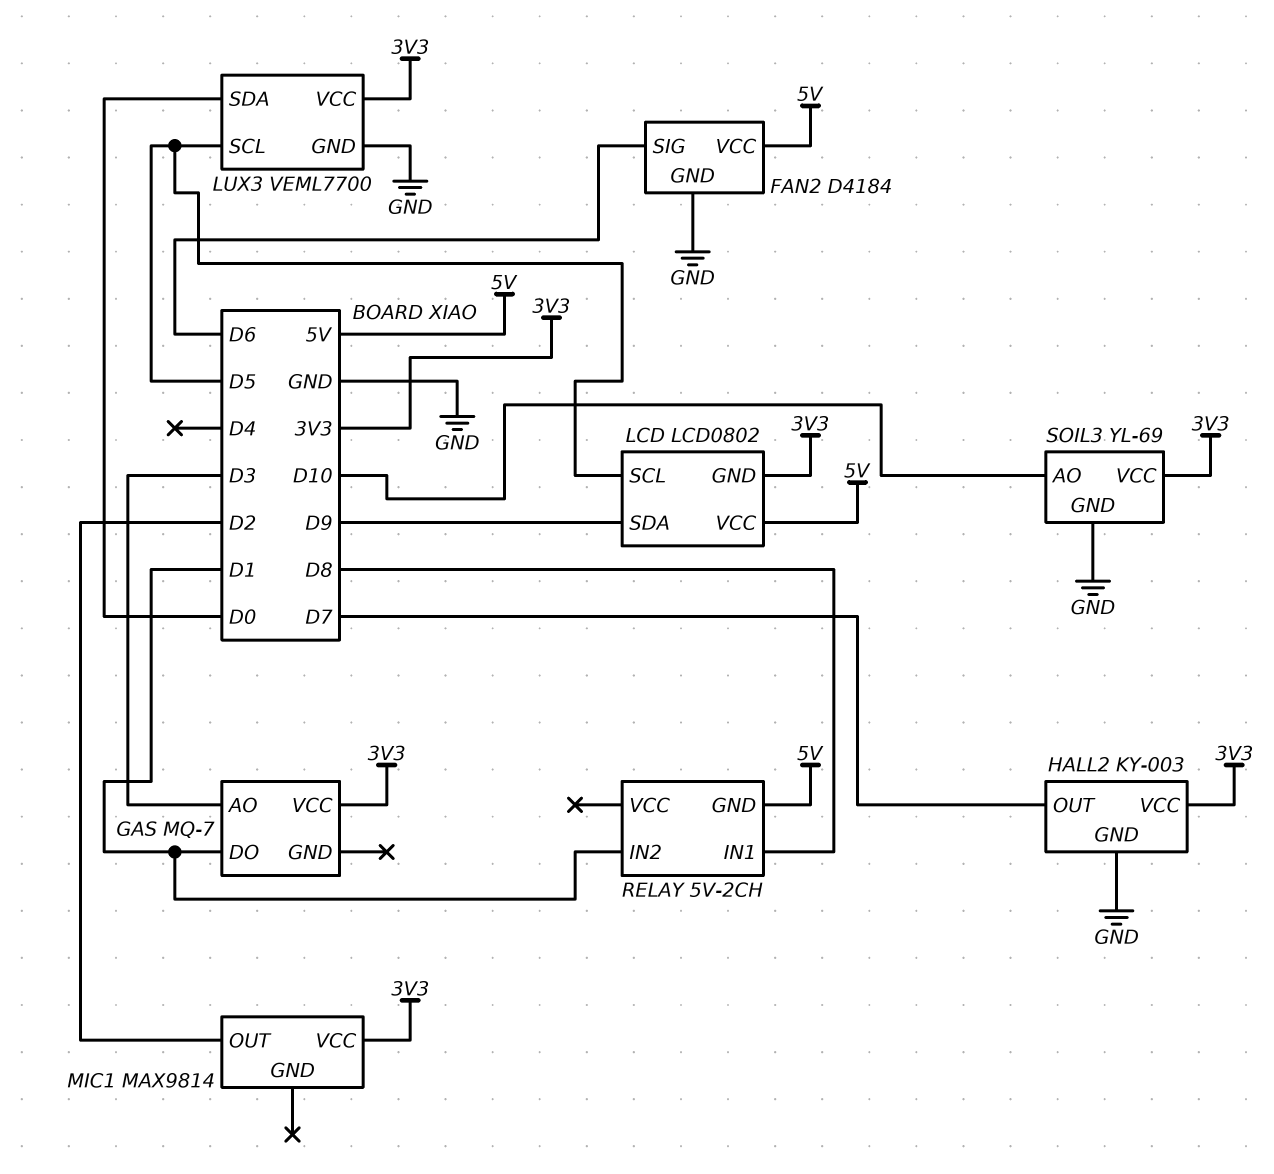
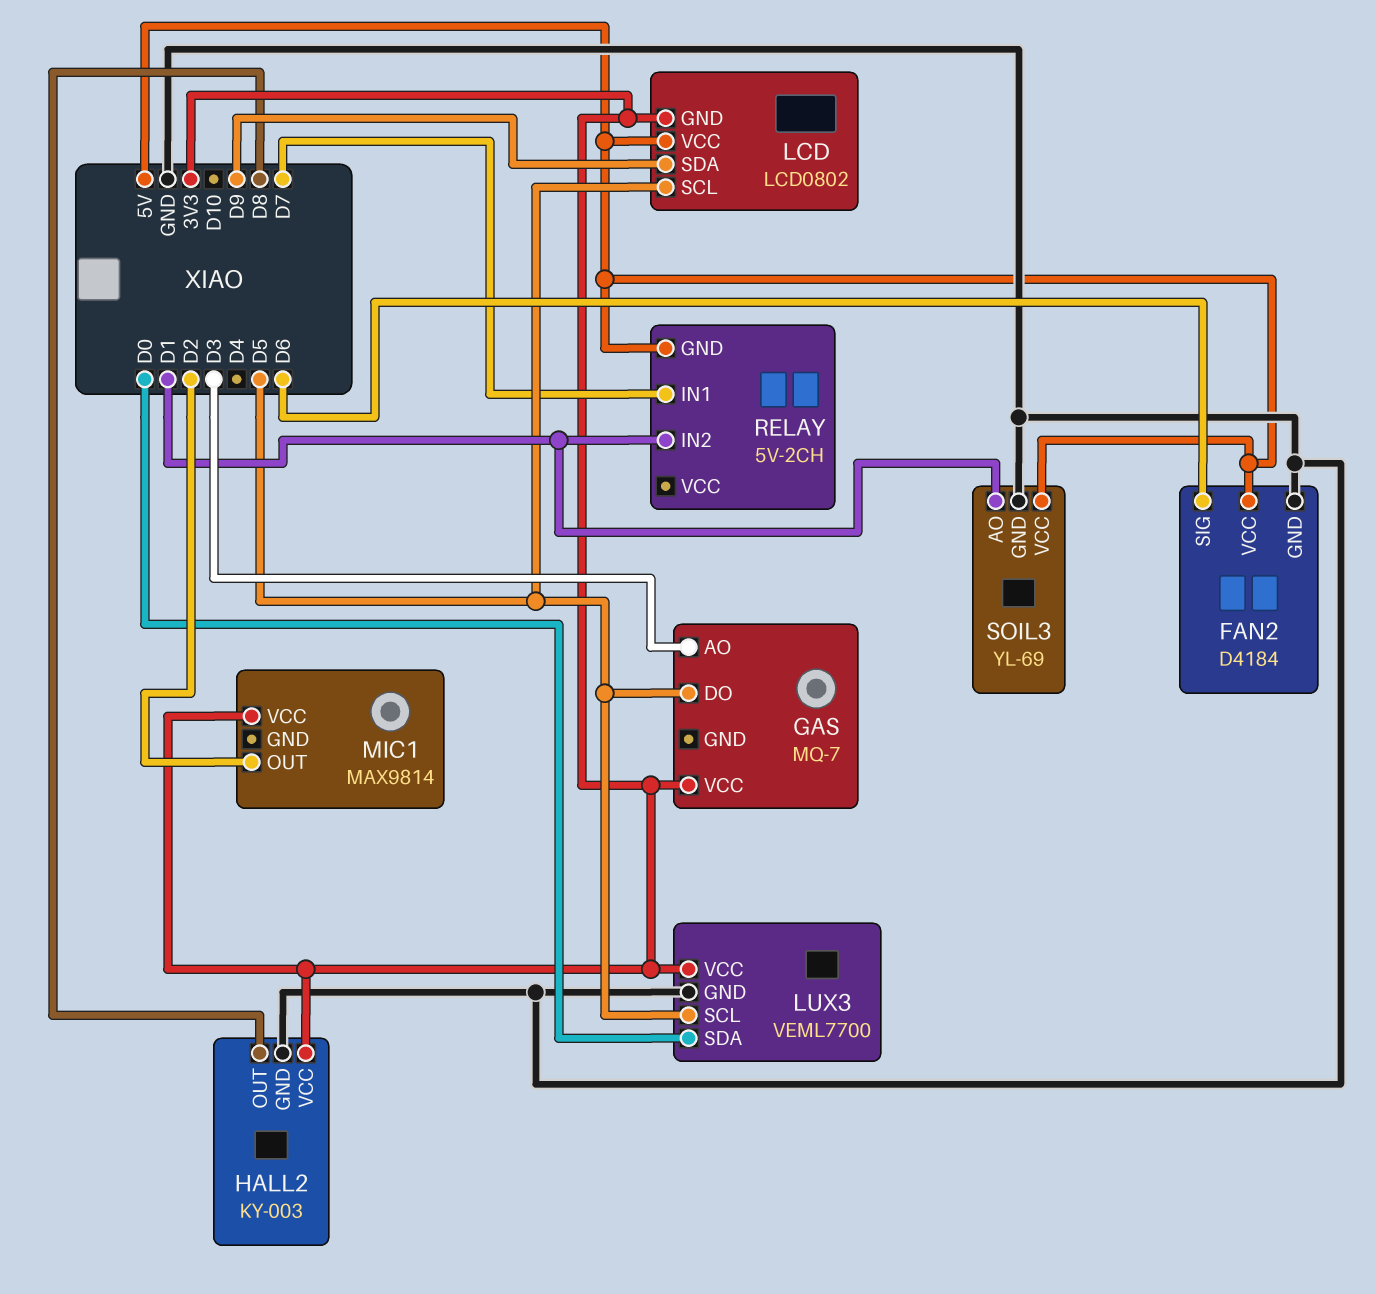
GAS pin DO: D1 -> D5
HALL2 pin OUT: D7 -> D8
RELAY pin IN1: D8 -> D7
SOIL3 pin AO: D10 -> D1
SOIL3 pin VCC: 3V3 -> 5V

